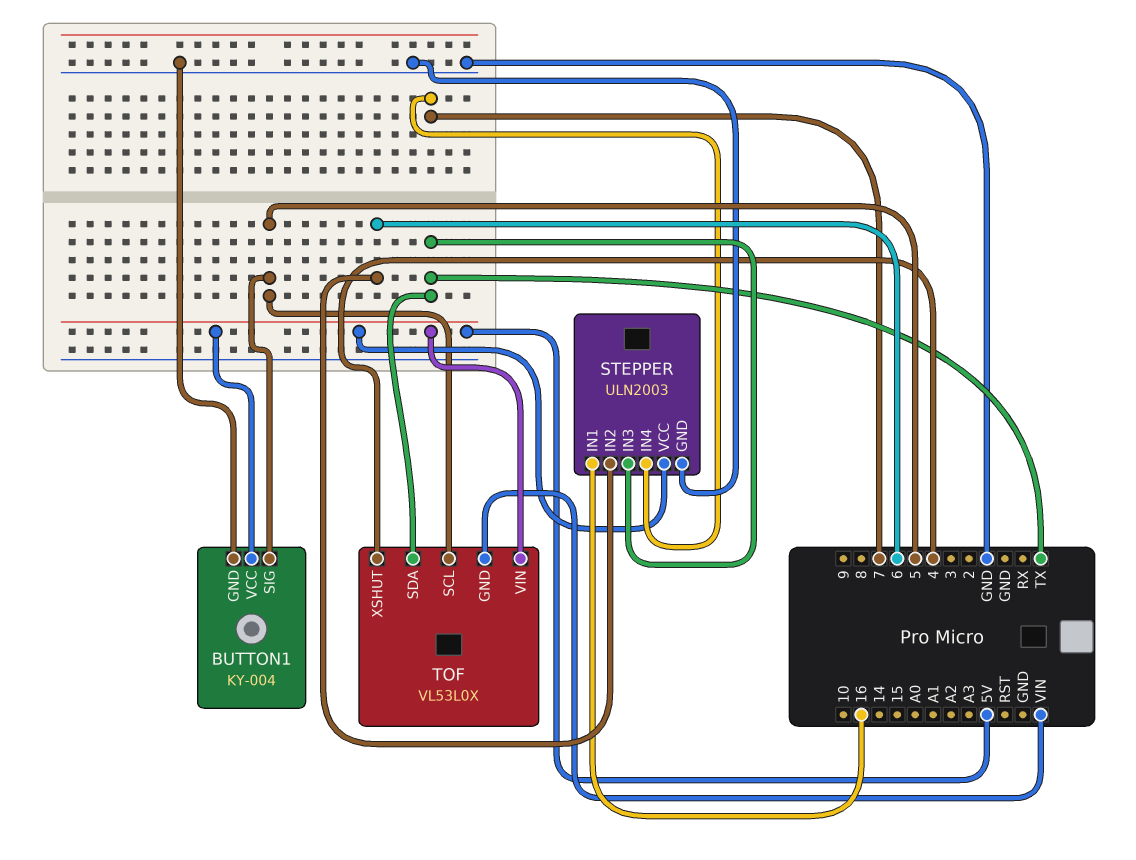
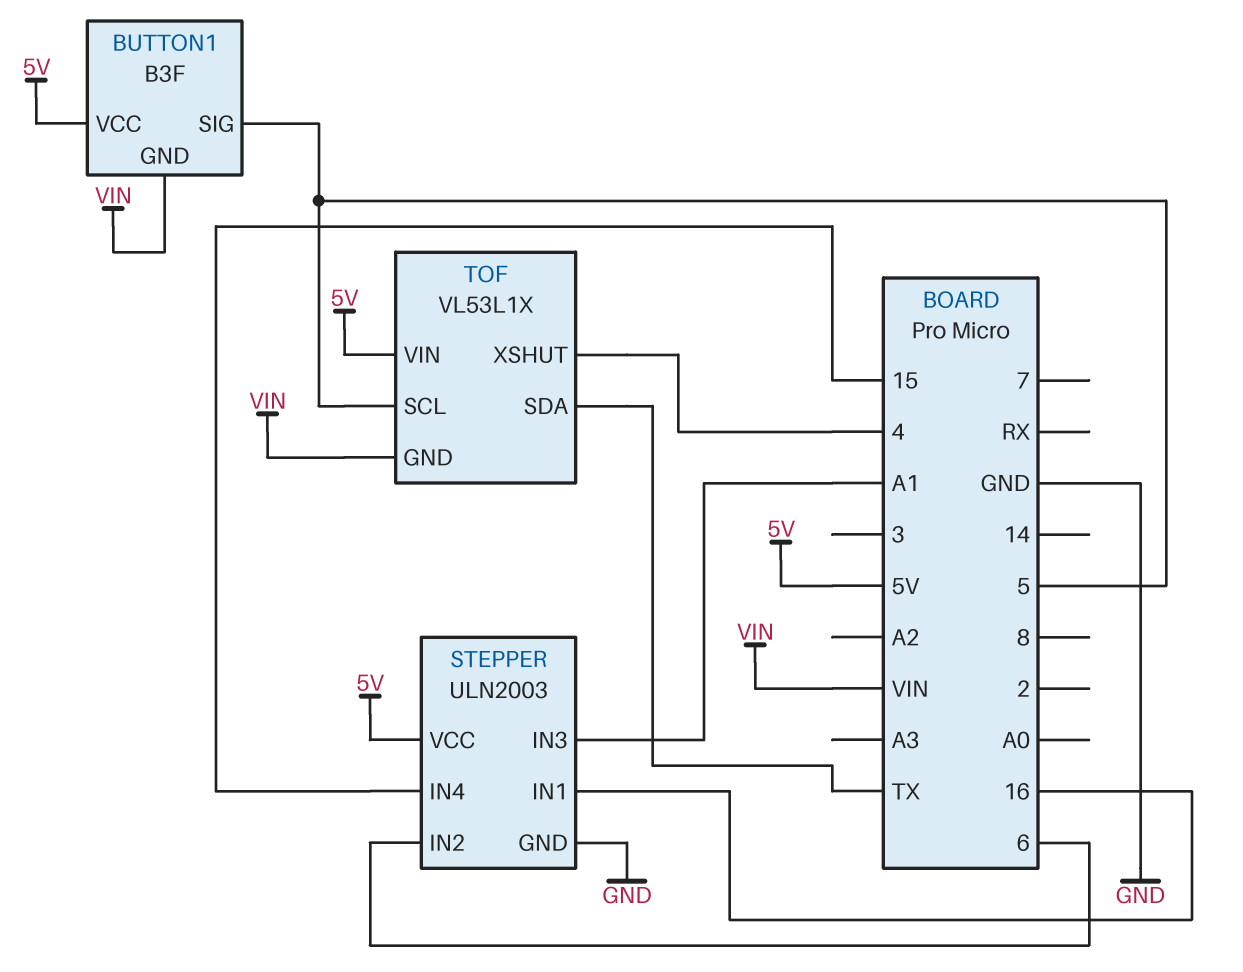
BUTTON1: KY-004 -> B3F
BUTTON1 pin GND: GND -> VIN
STEPPER pin IN3: TX -> A1
STEPPER pin IN4: 7 -> 15
TOF: VL53L0X -> VL53L1X

